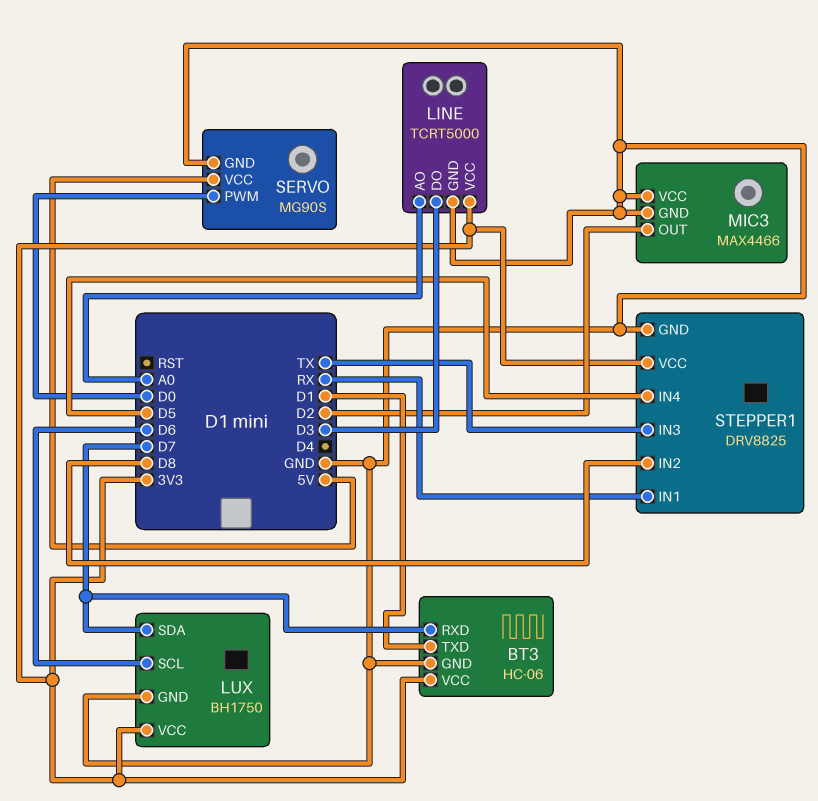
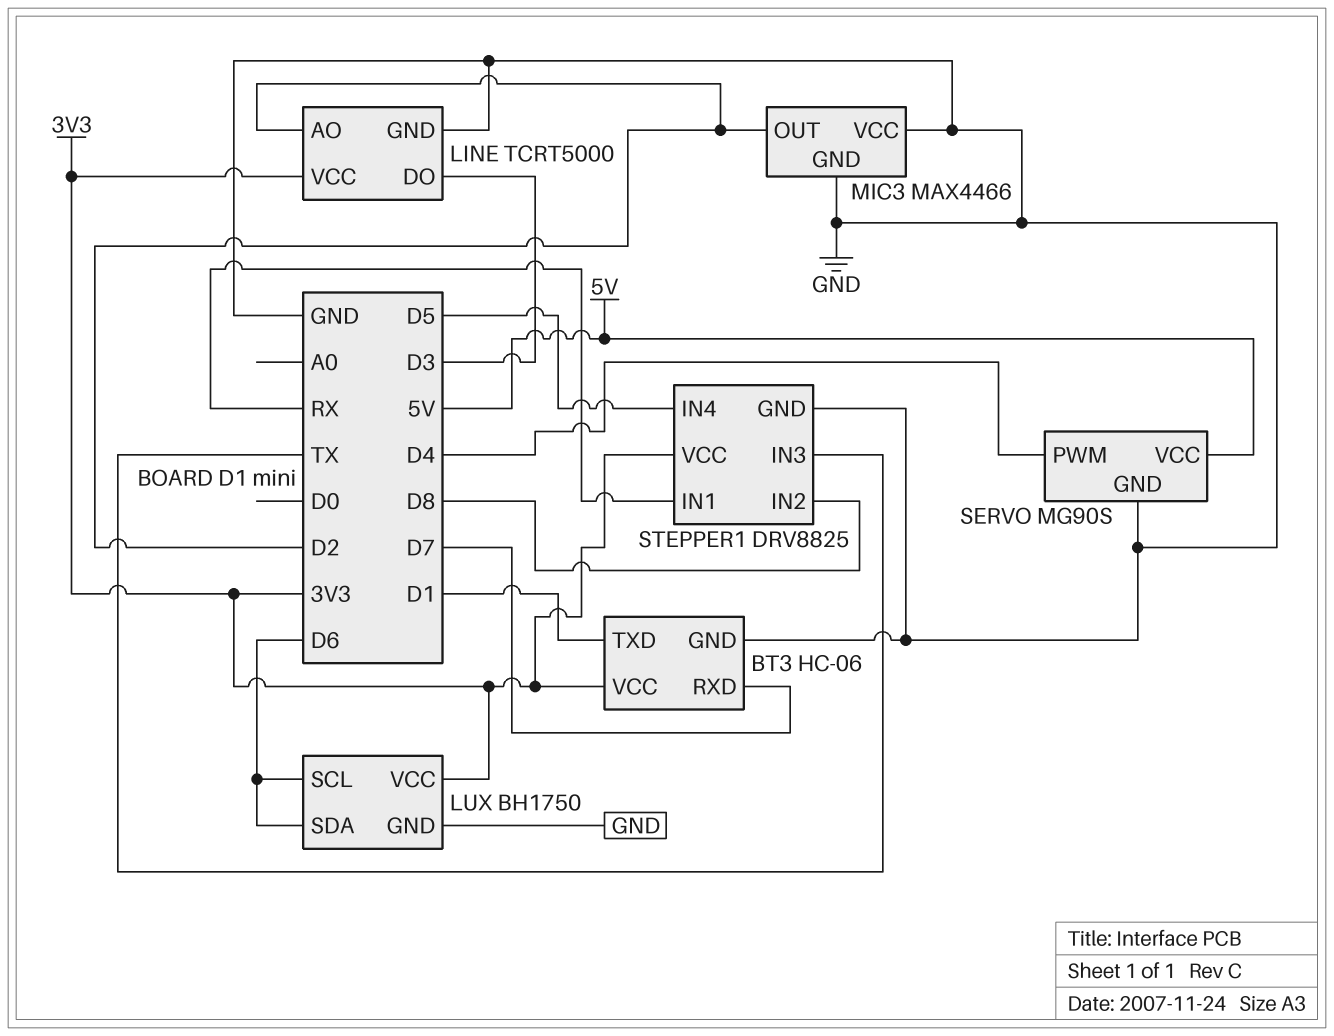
LINE pin AO: A0 -> D2
LUX pin SDA: D7 -> D6
SERVO pin PWM: D0 -> D4

